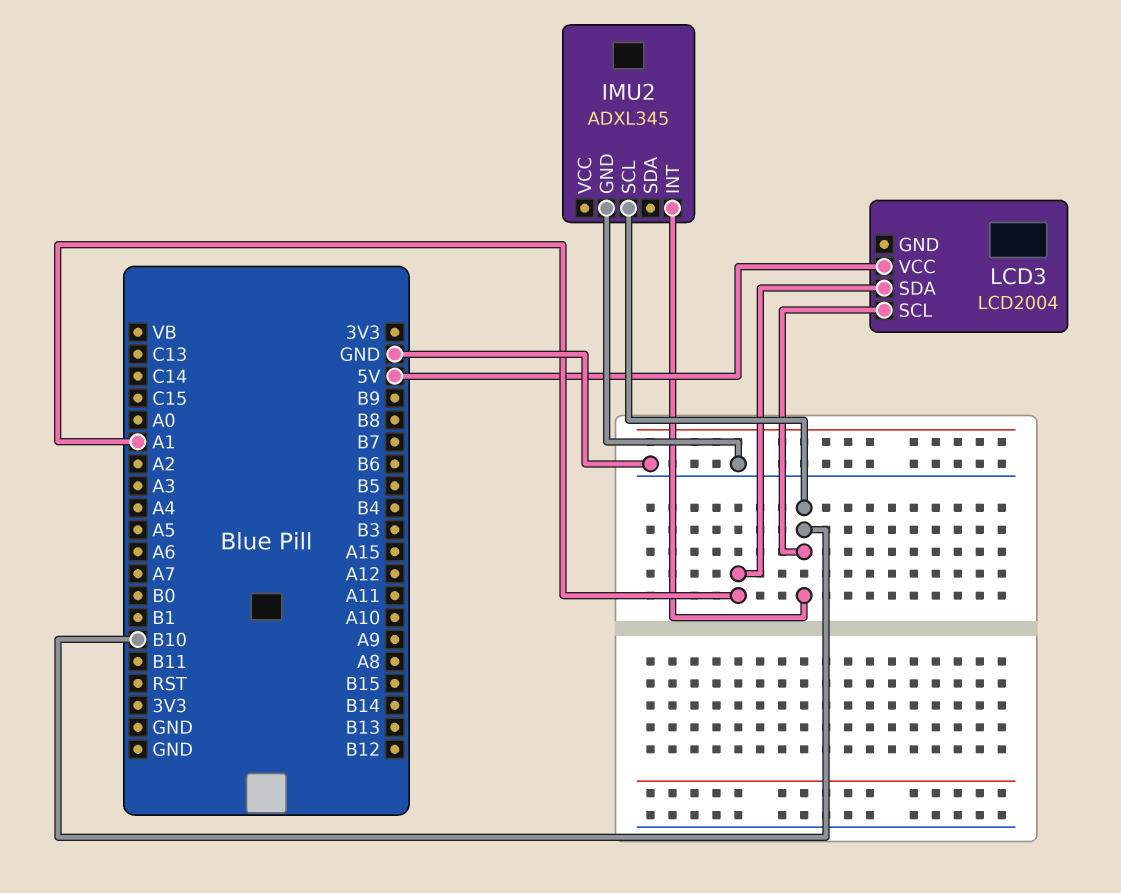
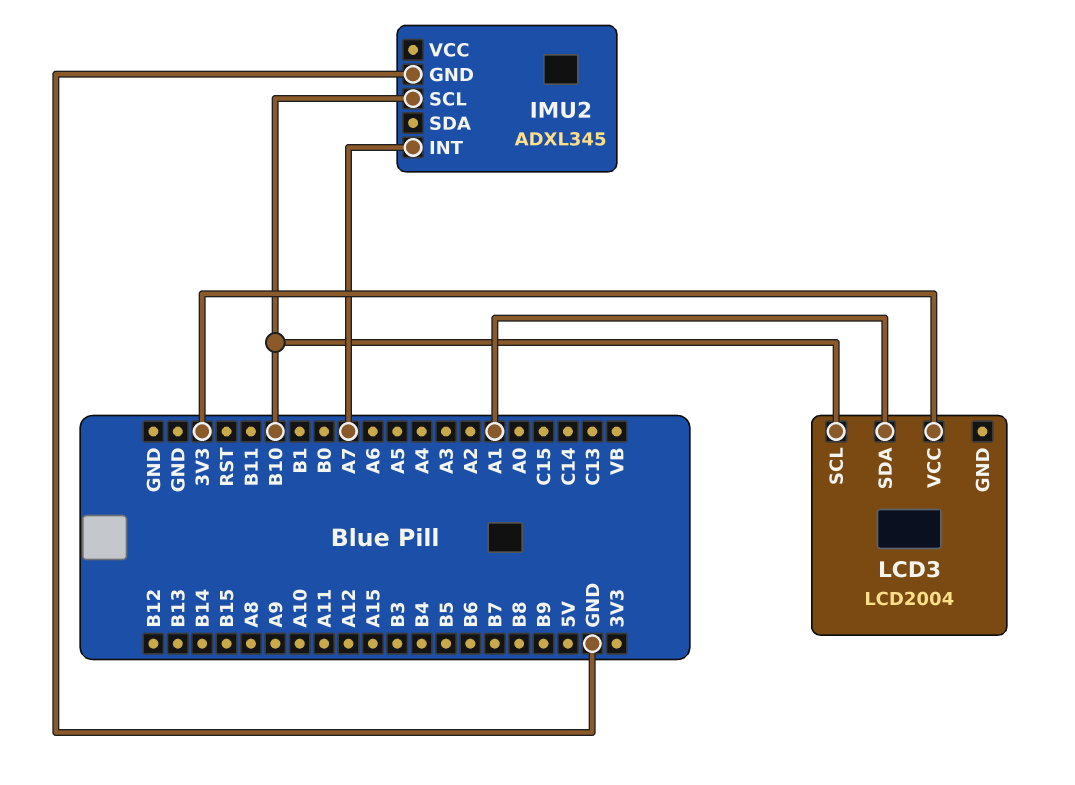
IMU2 pin INT: B10 -> A7
LCD3 pin VCC: 5V -> 3V3

